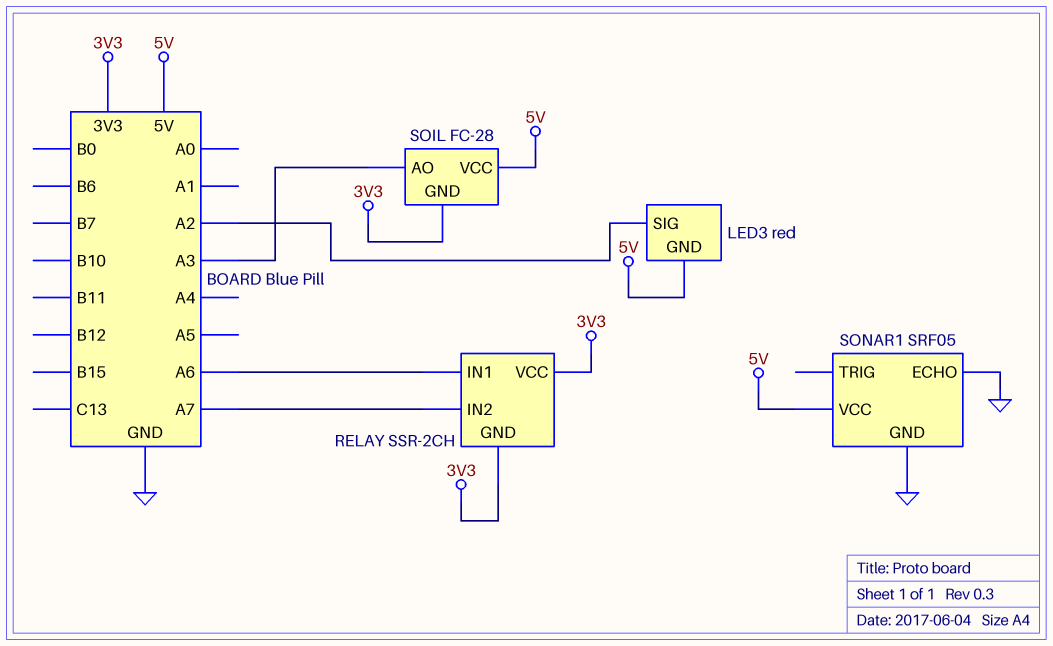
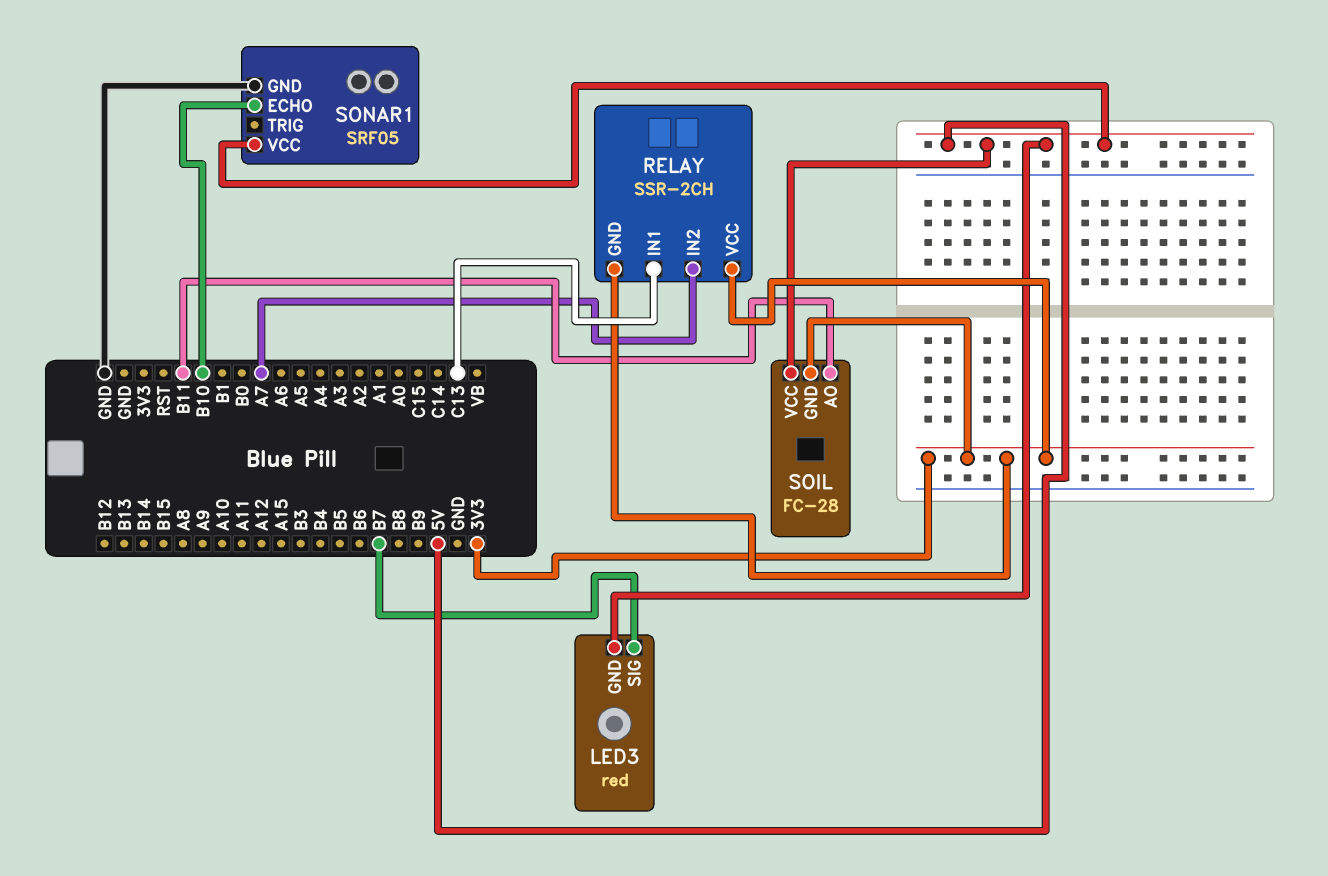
LED3 pin SIG: A2 -> B7
RELAY pin IN1: A6 -> C13
SOIL pin AO: A3 -> B11
SONAR1 pin ECHO: GND -> B10

